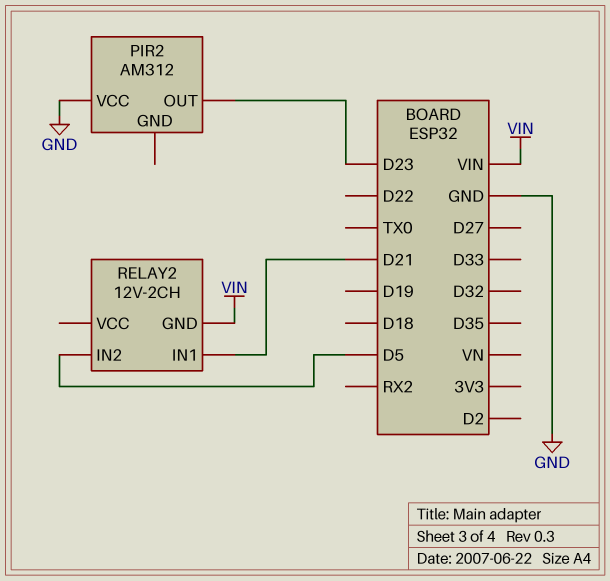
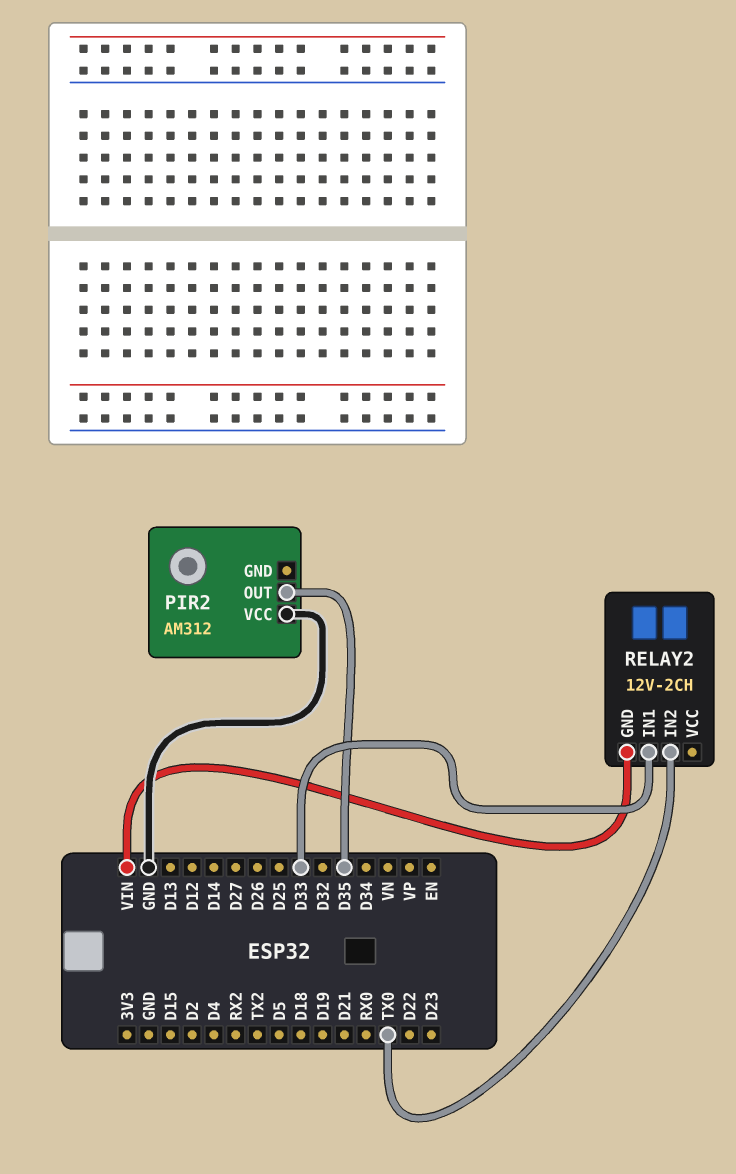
PIR2 pin OUT: D23 -> D35
RELAY2 pin IN1: D21 -> D33
RELAY2 pin IN2: D5 -> TX0

